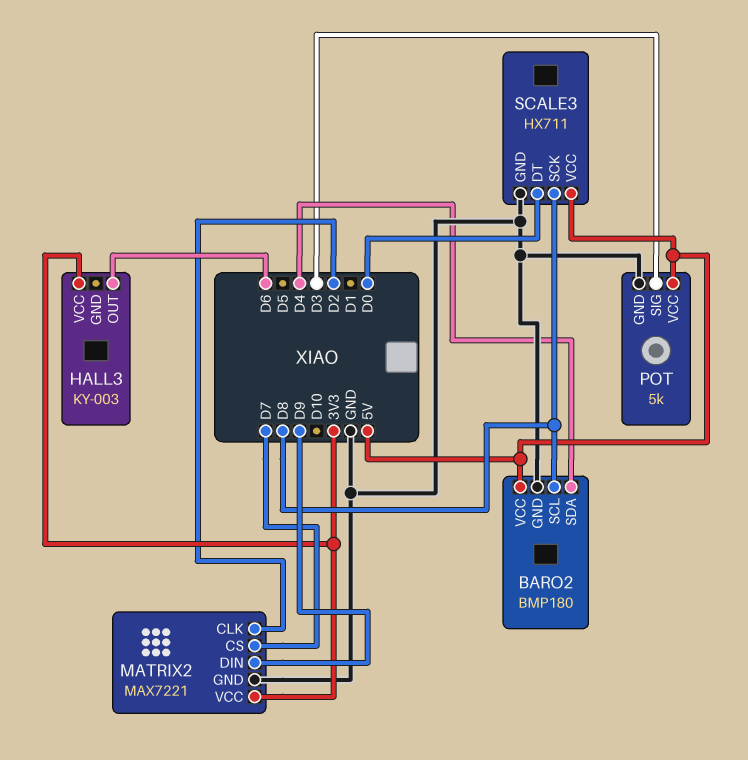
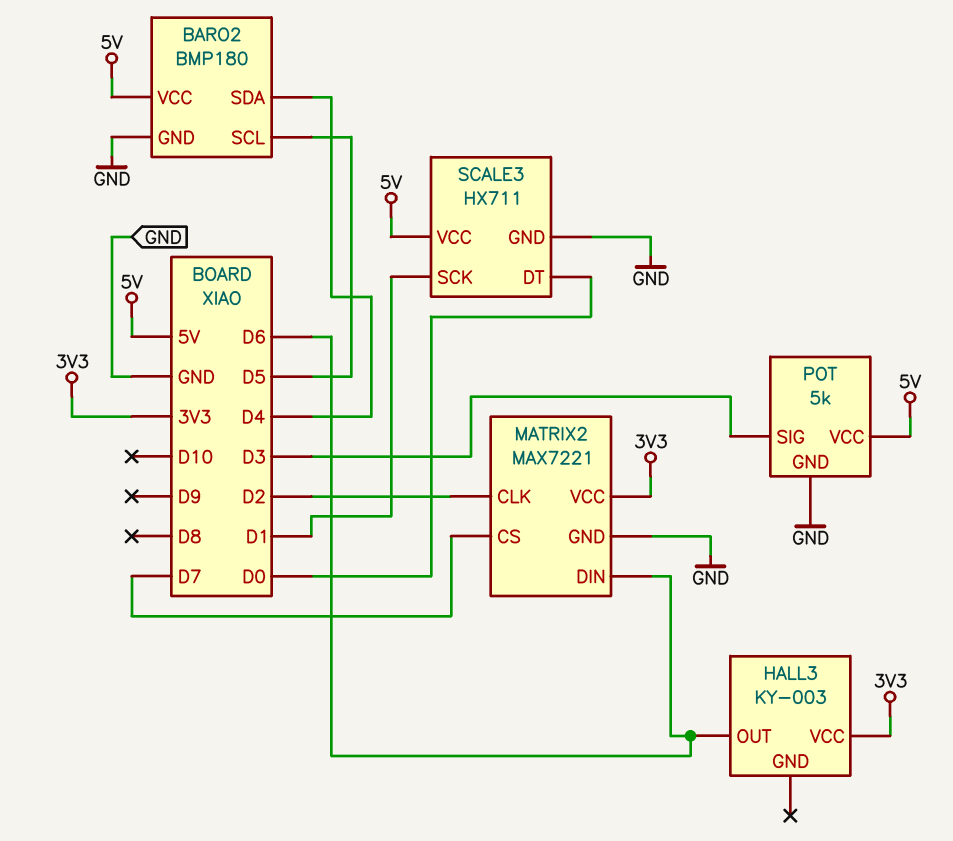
BARO2 pin SCL: D8 -> D5
MATRIX2 pin DIN: D9 -> D6
SCALE3 pin SCK: D8 -> D1

